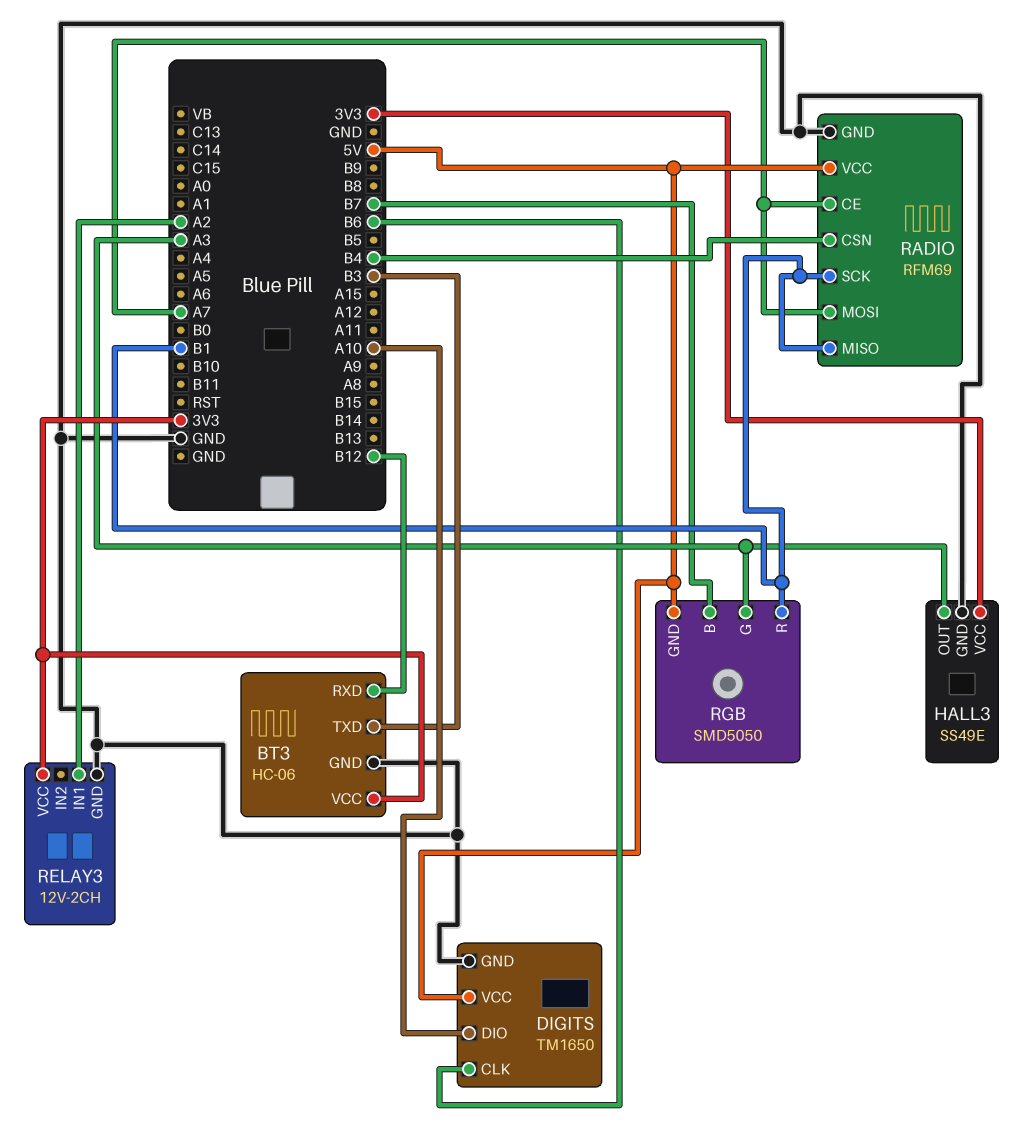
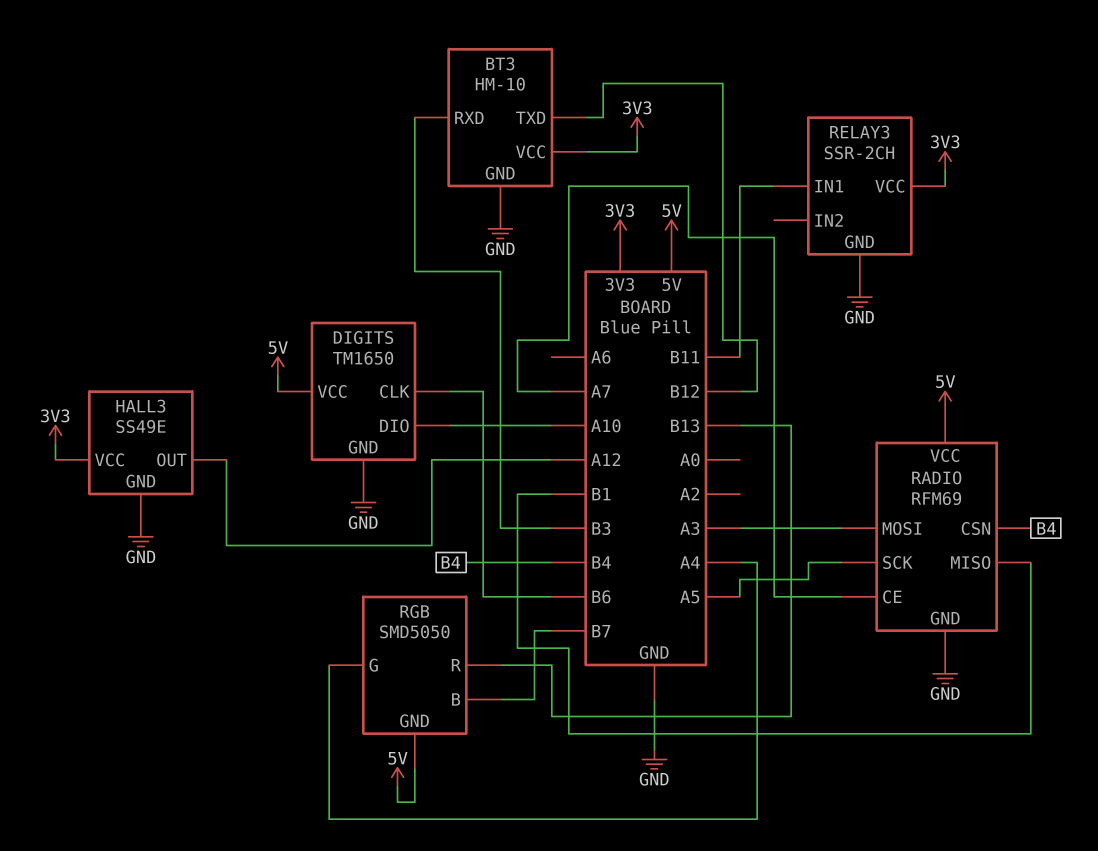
BT3: HC-06 -> HM-10
BT3 pin RXD: B12 -> B3
BT3 pin TXD: B3 -> B12
HALL3 pin OUT: A3 -> A12
RADIO pin MOSI: A7 -> A3
RADIO pin SCK: B1 -> A5
RELAY3: 12V-2CH -> SSR-2CH
RELAY3 pin IN1: A2 -> B11
RGB pin G: A3 -> A4
RGB pin R: B1 -> B13

